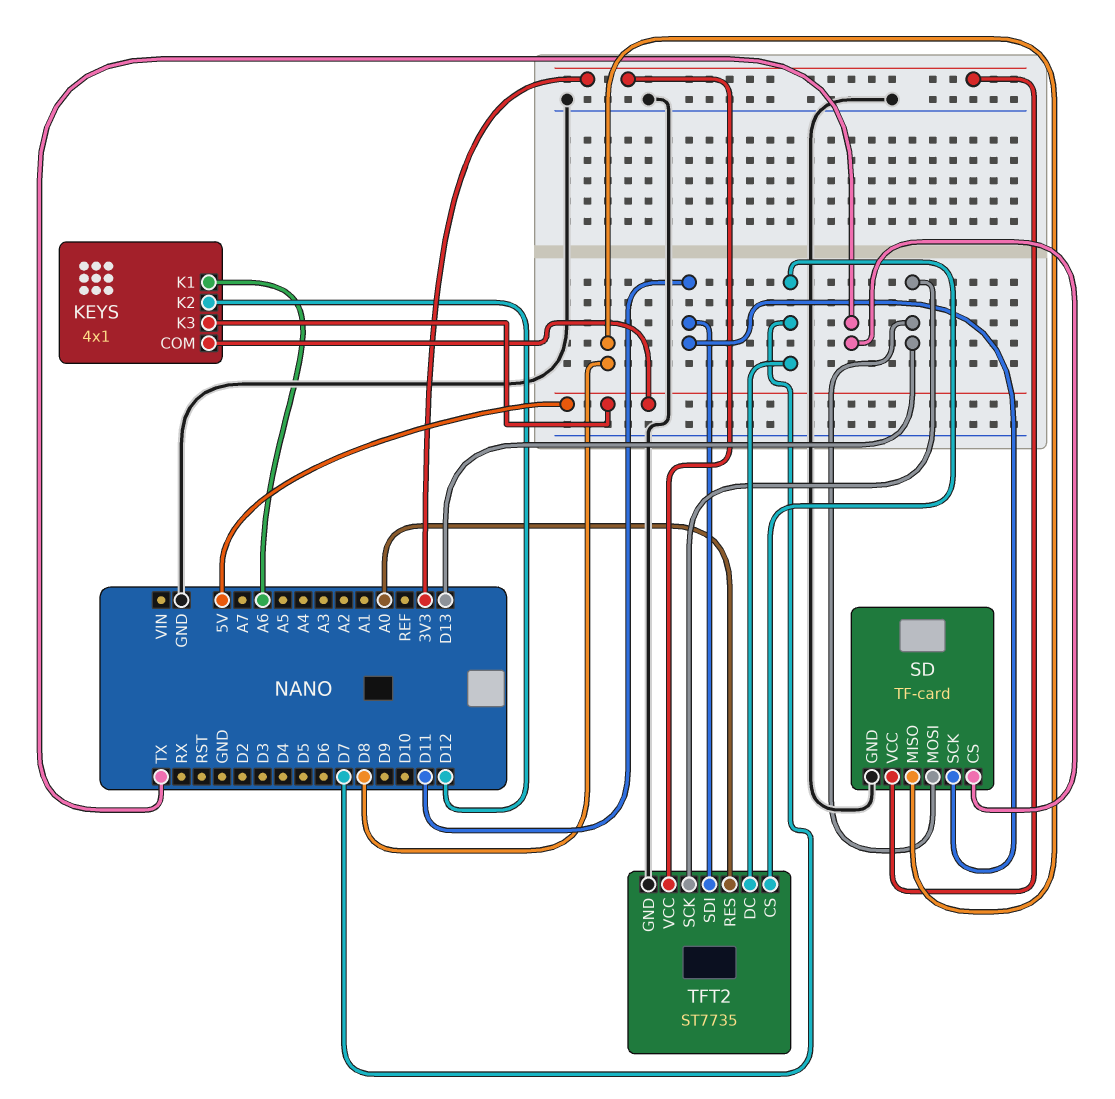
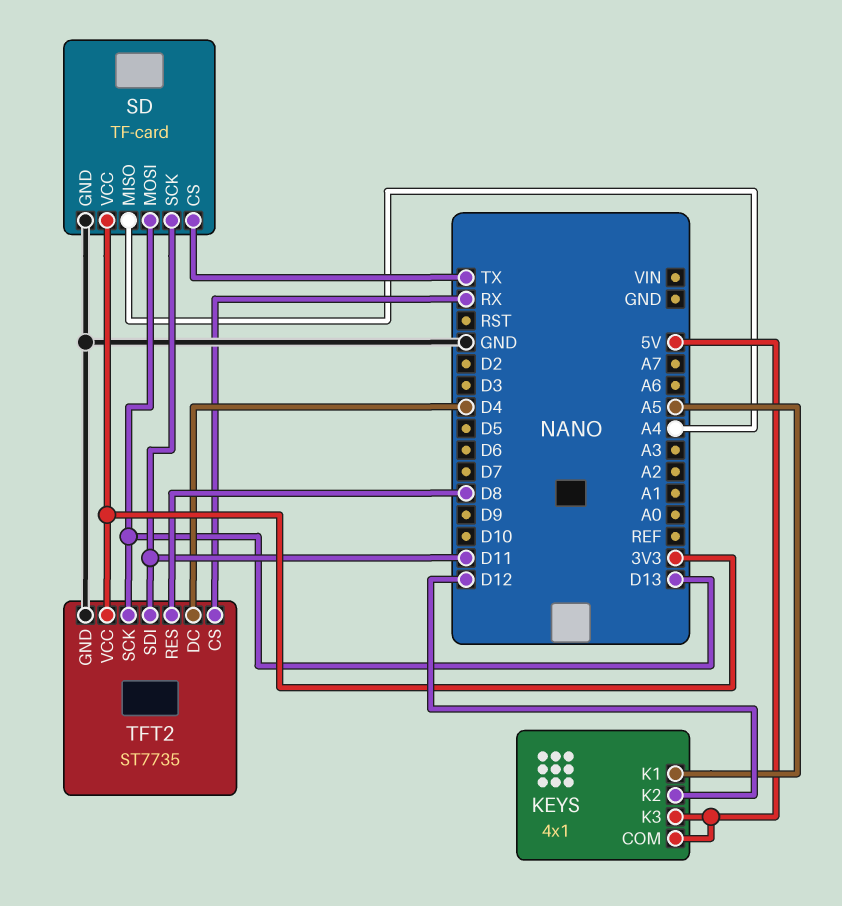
KEYS pin K1: A6 -> A5
SD pin MISO: D8 -> A4
TFT2 pin CS: D7 -> RX
TFT2 pin DC: D7 -> D4
TFT2 pin RES: A0 -> D8

